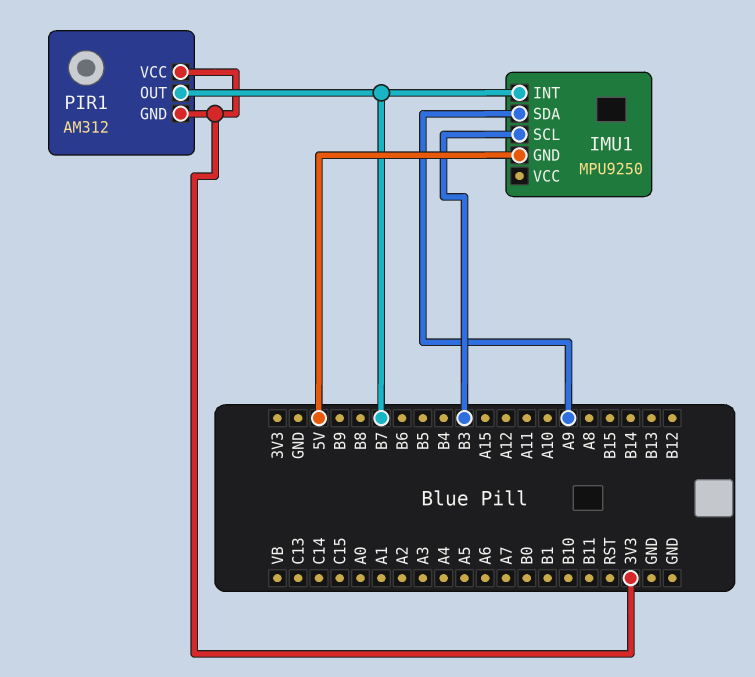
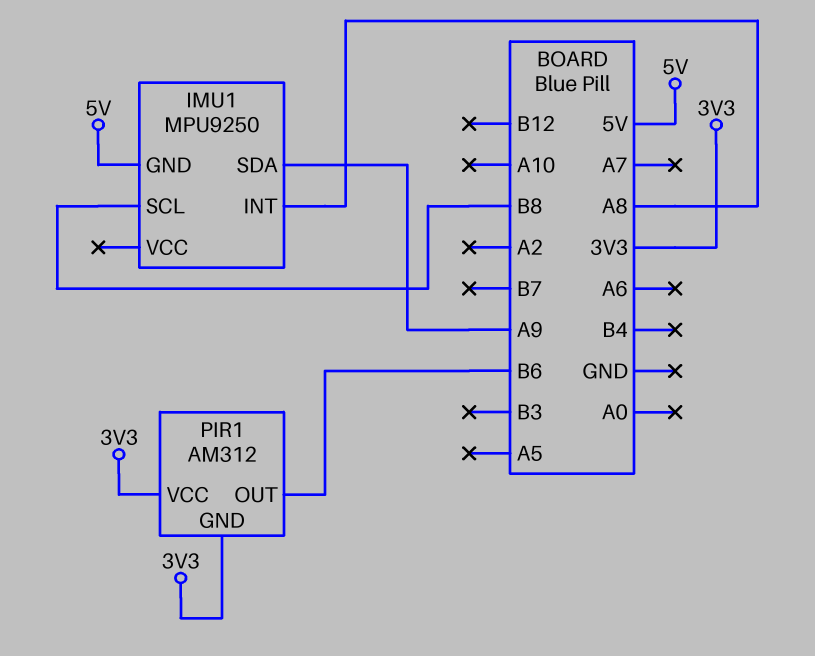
IMU1 pin INT: B7 -> A8
IMU1 pin SCL: B3 -> B8
PIR1 pin OUT: B7 -> B6

